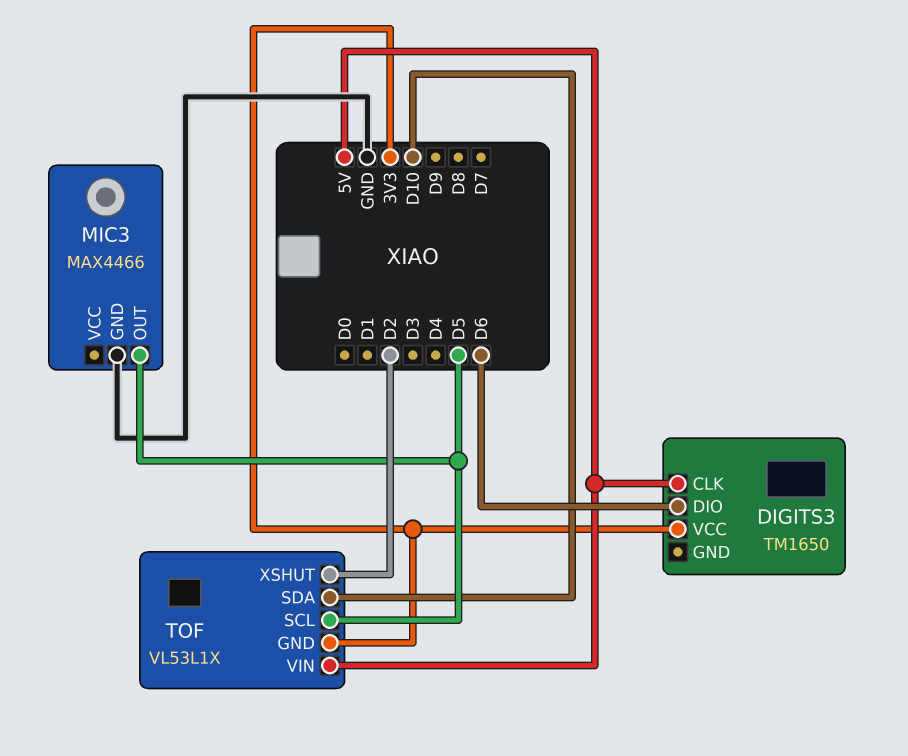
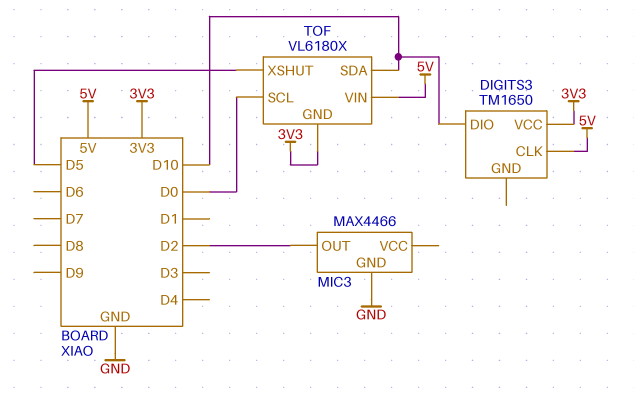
DIGITS3 pin DIO: D6 -> D10
MIC3 pin OUT: D5 -> D2
TOF: VL53L1X -> VL6180X
TOF pin SCL: D5 -> D0
TOF pin XSHUT: D2 -> D5

